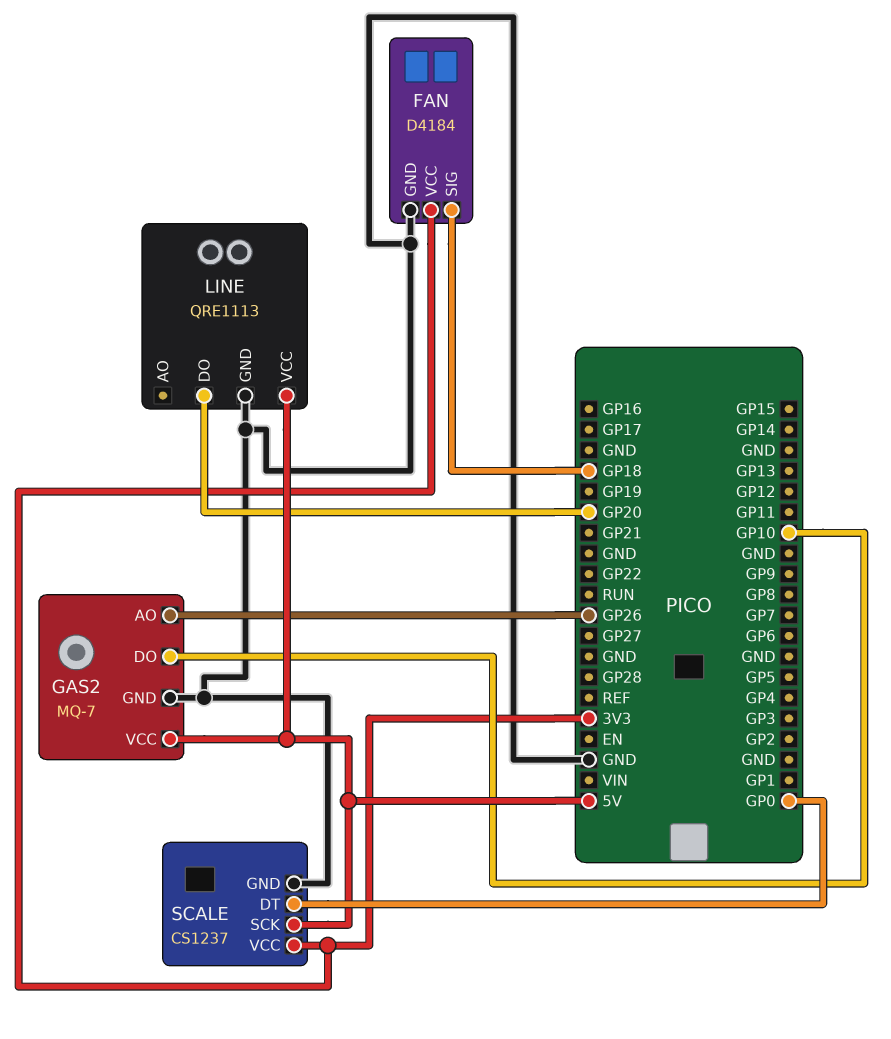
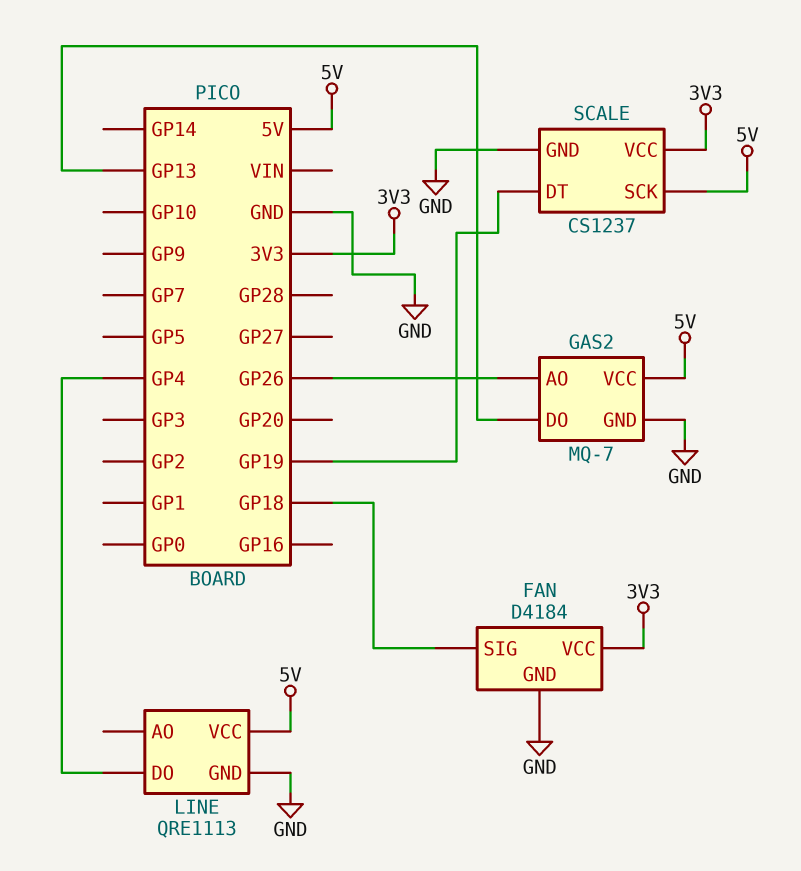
GAS2 pin DO: GP10 -> GP13
LINE pin DO: GP20 -> GP4
SCALE pin DT: GP0 -> GP19

